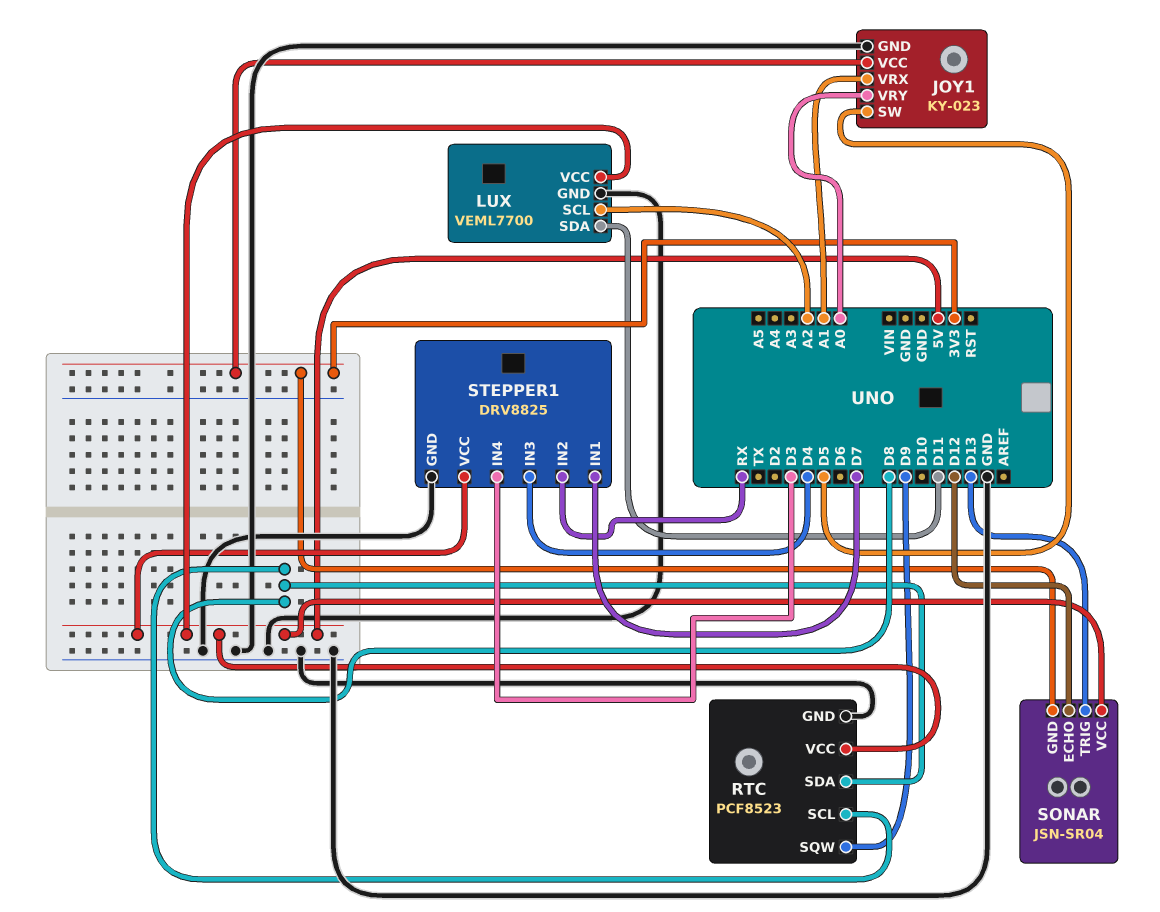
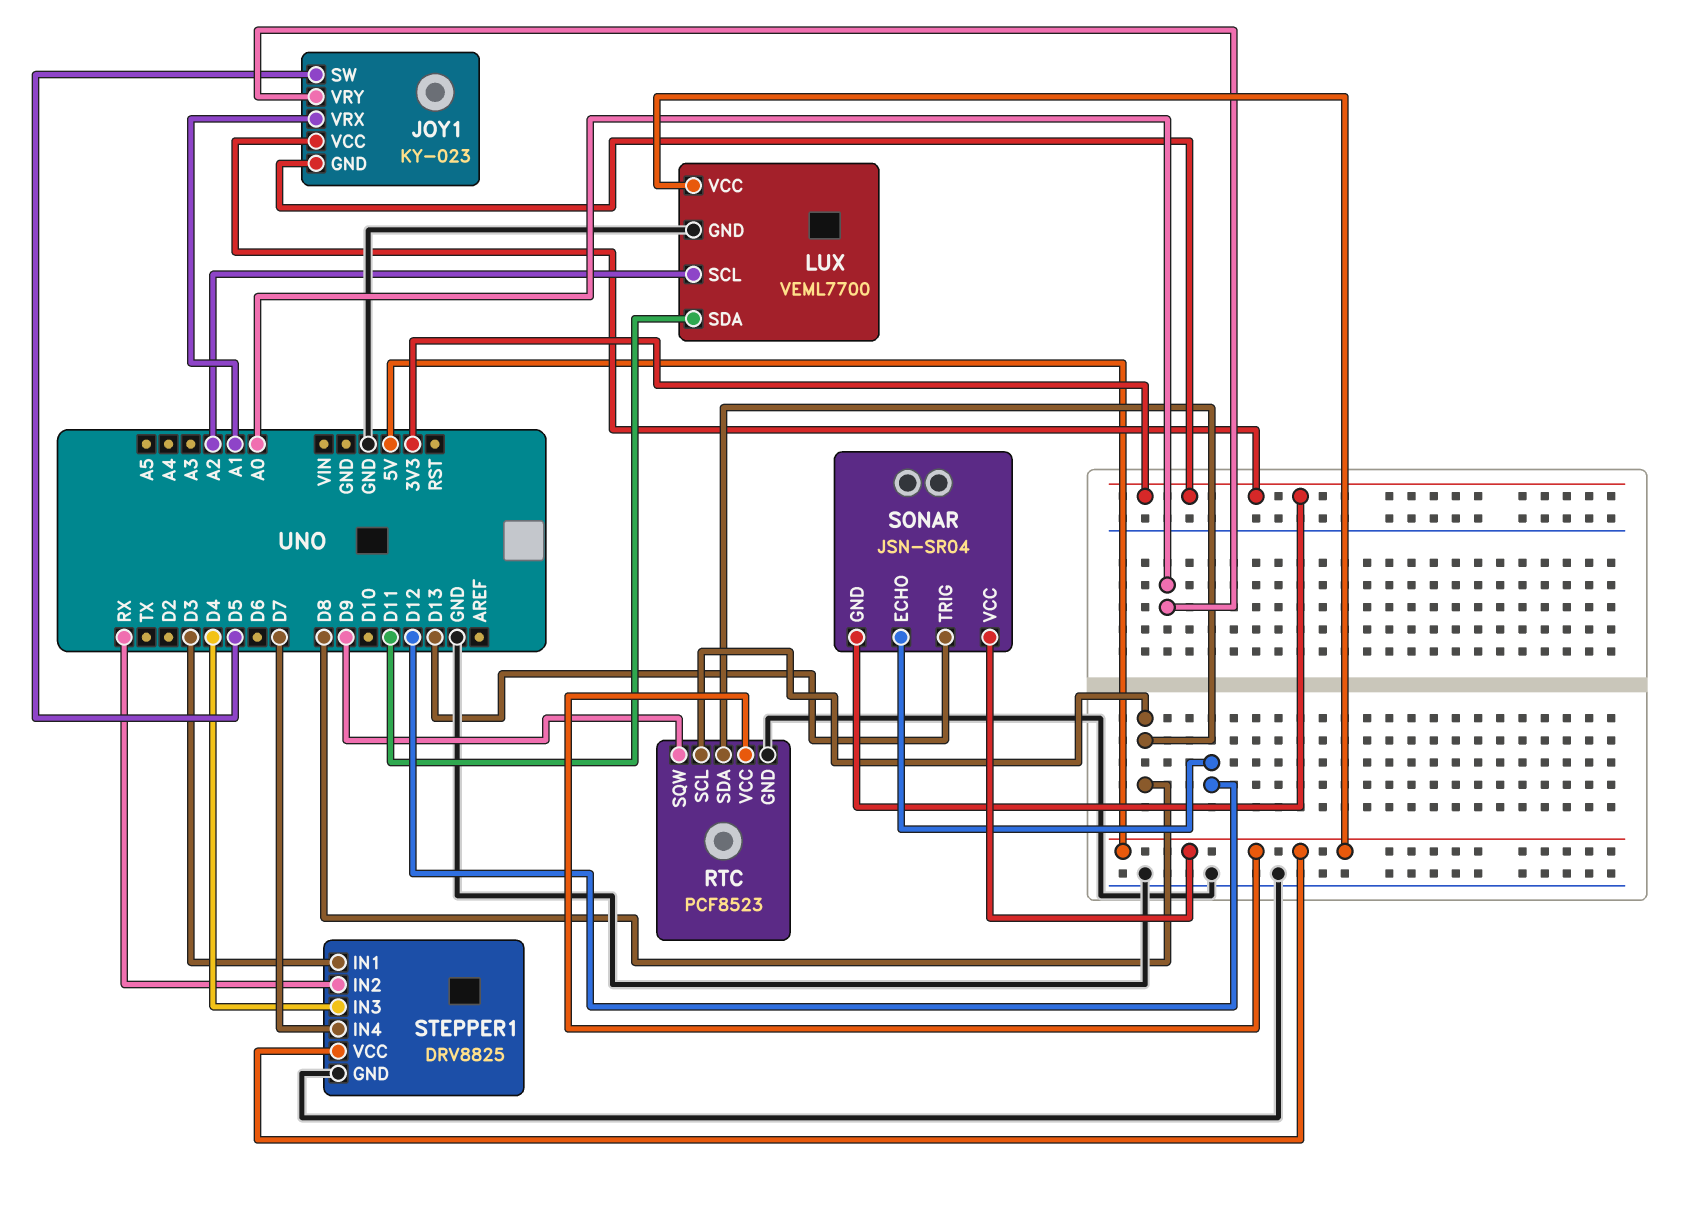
JOY1 pin GND: GND -> 3V3
STEPPER1 pin IN1: D7 -> D3
STEPPER1 pin IN4: D3 -> D7

